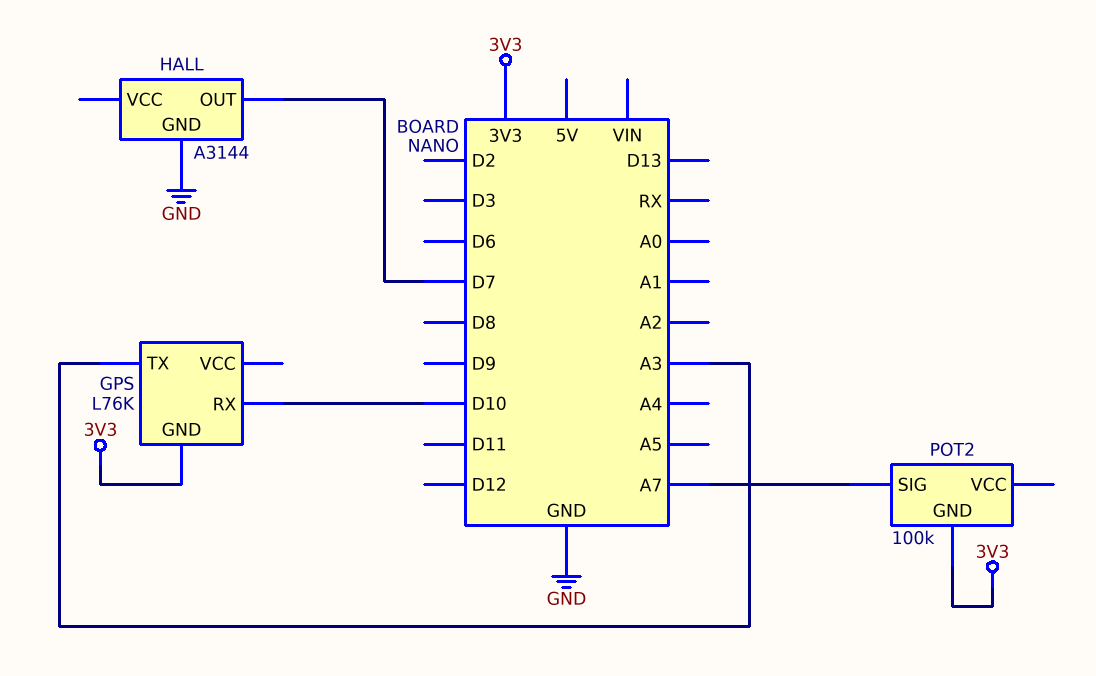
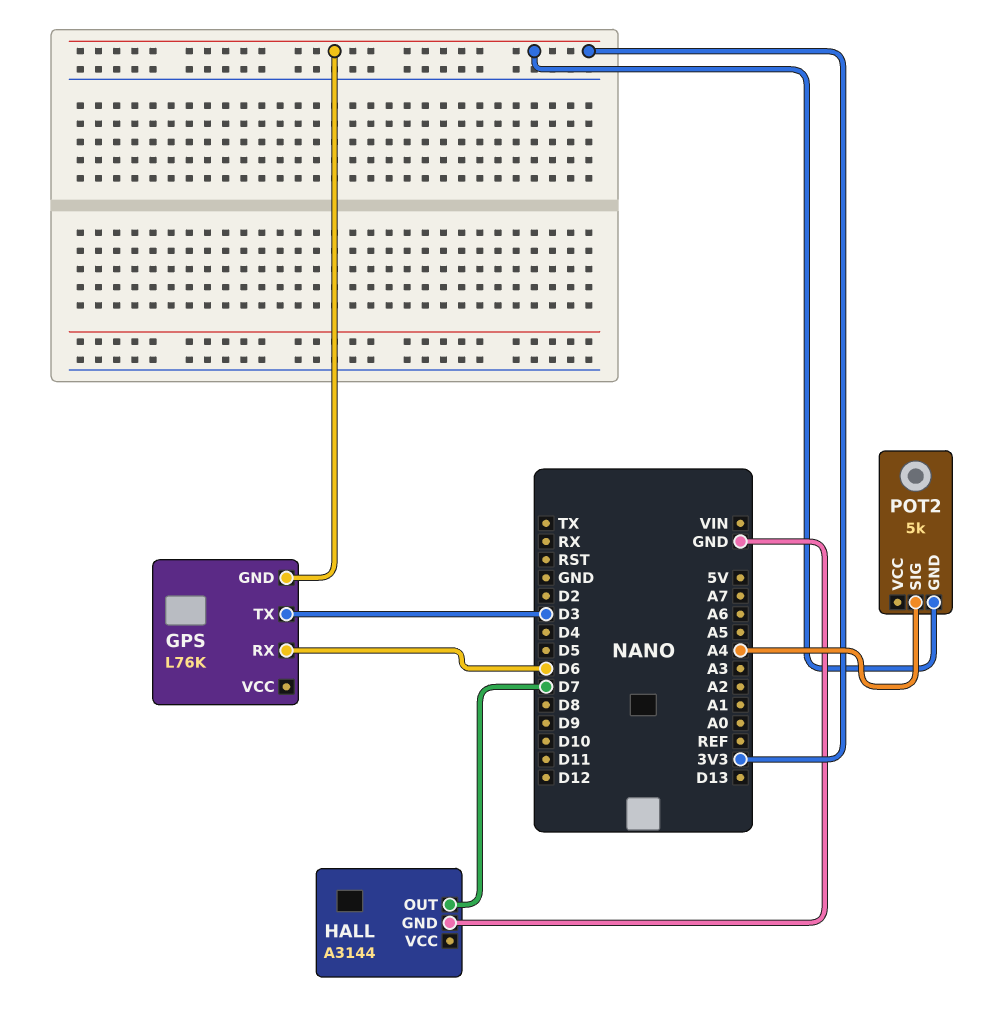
GPS pin RX: D10 -> D6
GPS pin TX: A3 -> D3
POT2: 100k -> 5k
POT2 pin SIG: A7 -> A4

